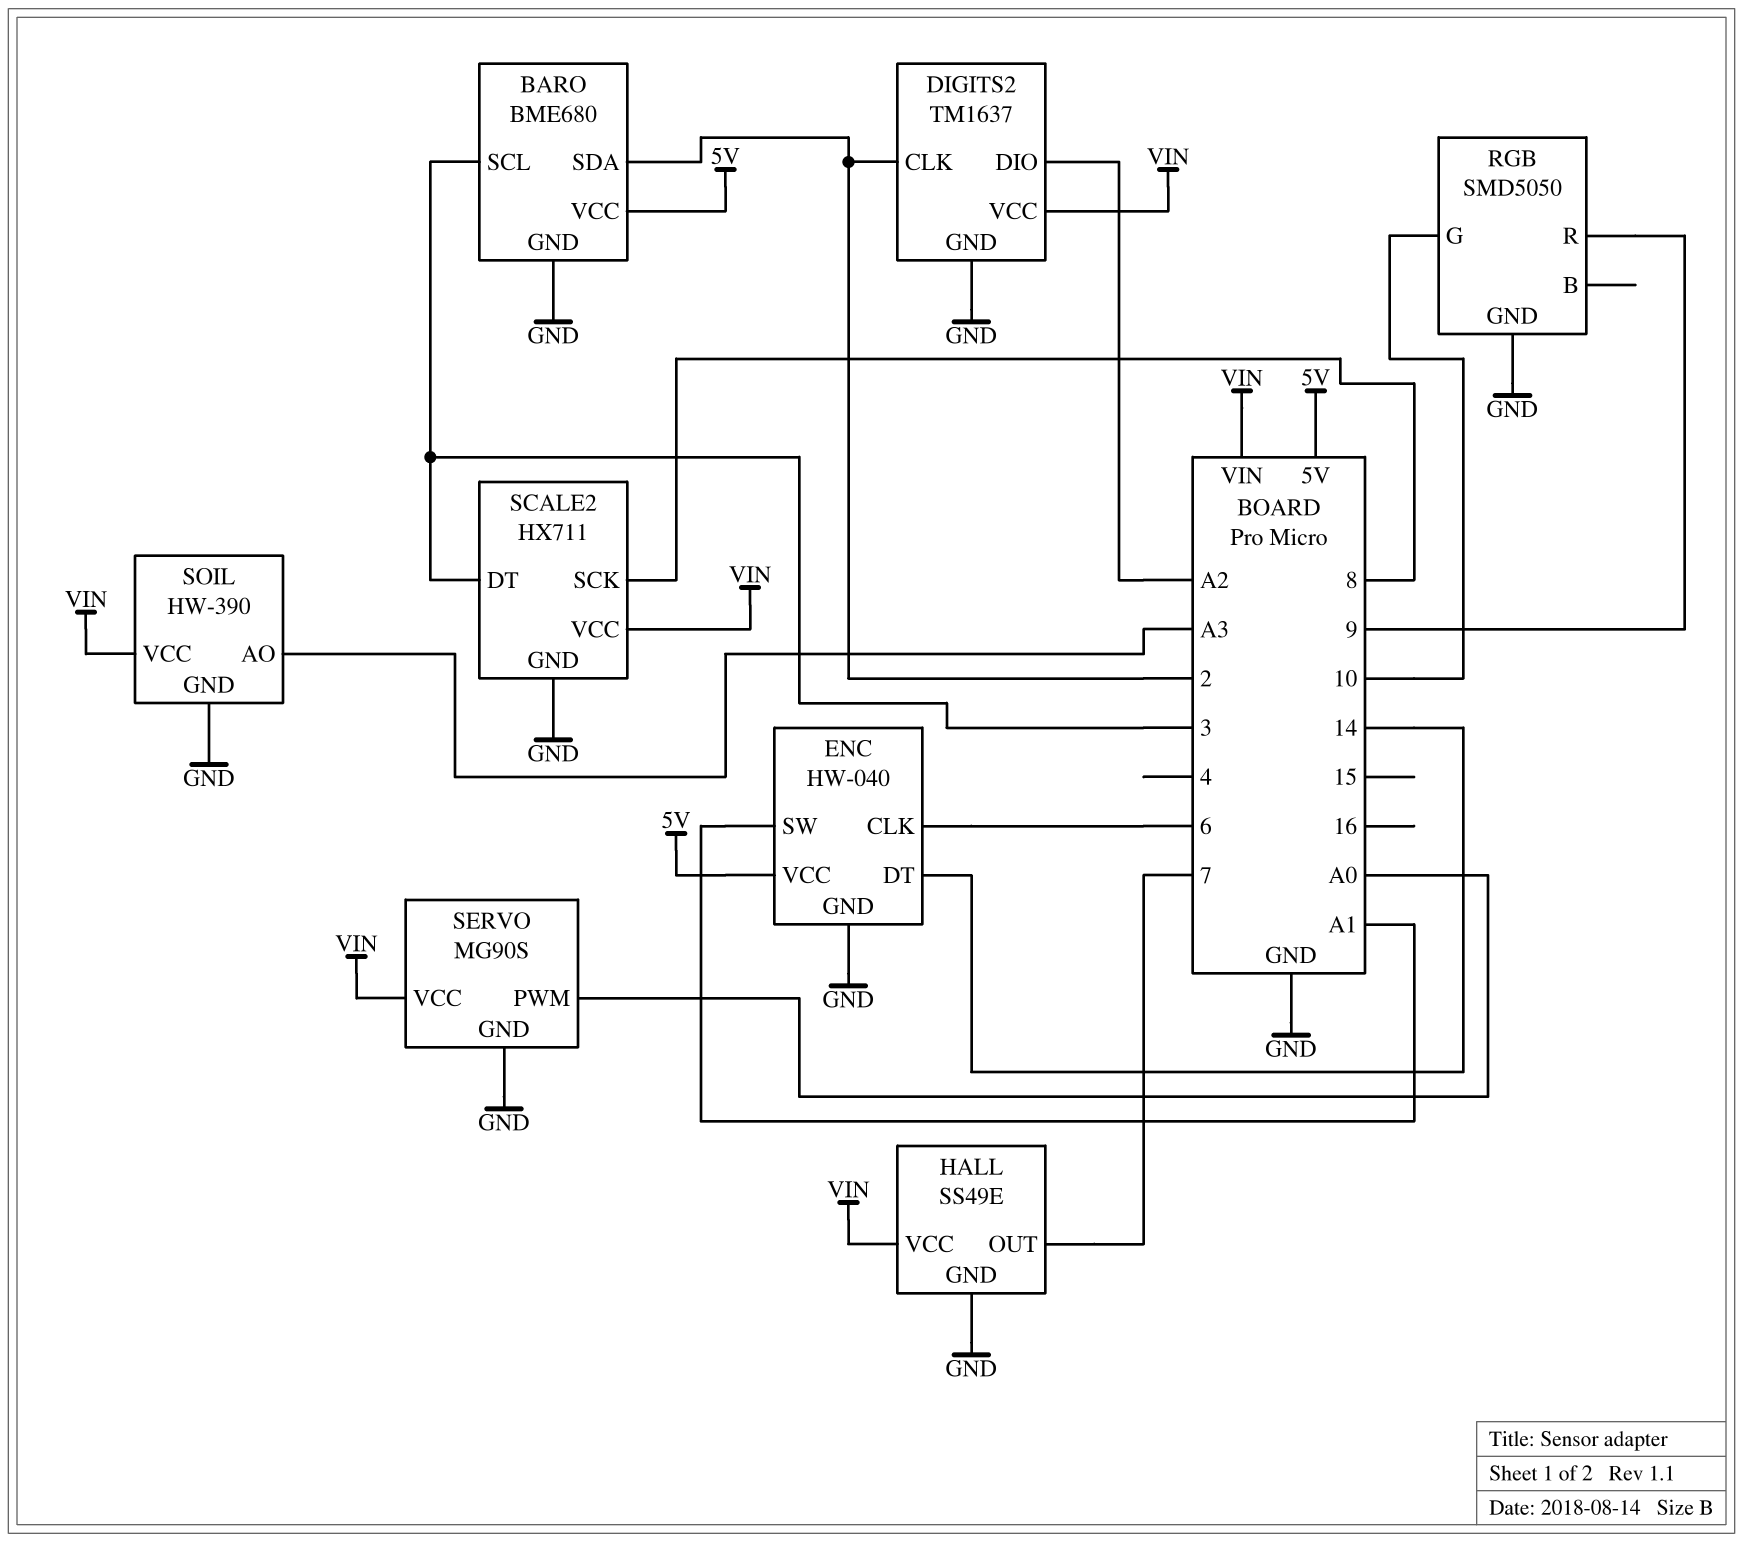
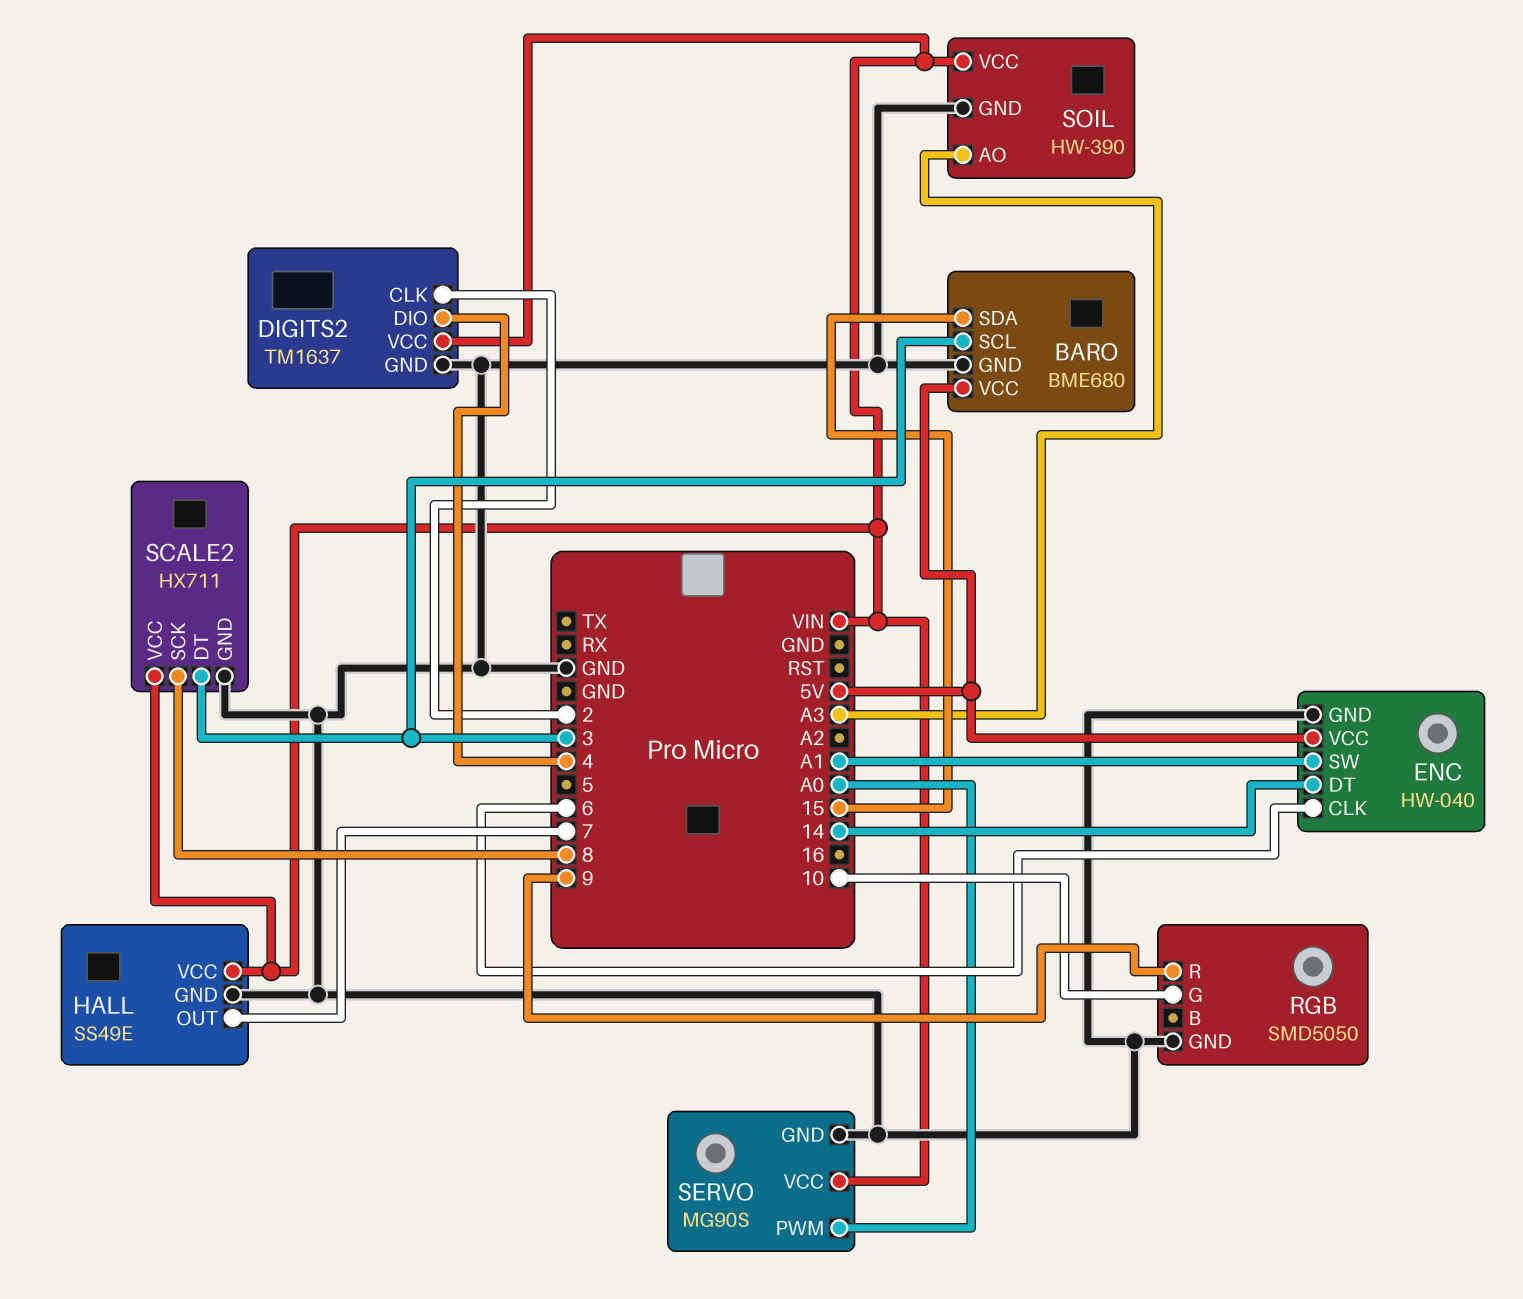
BARO pin SDA: 2 -> 15
DIGITS2 pin DIO: A2 -> 4

